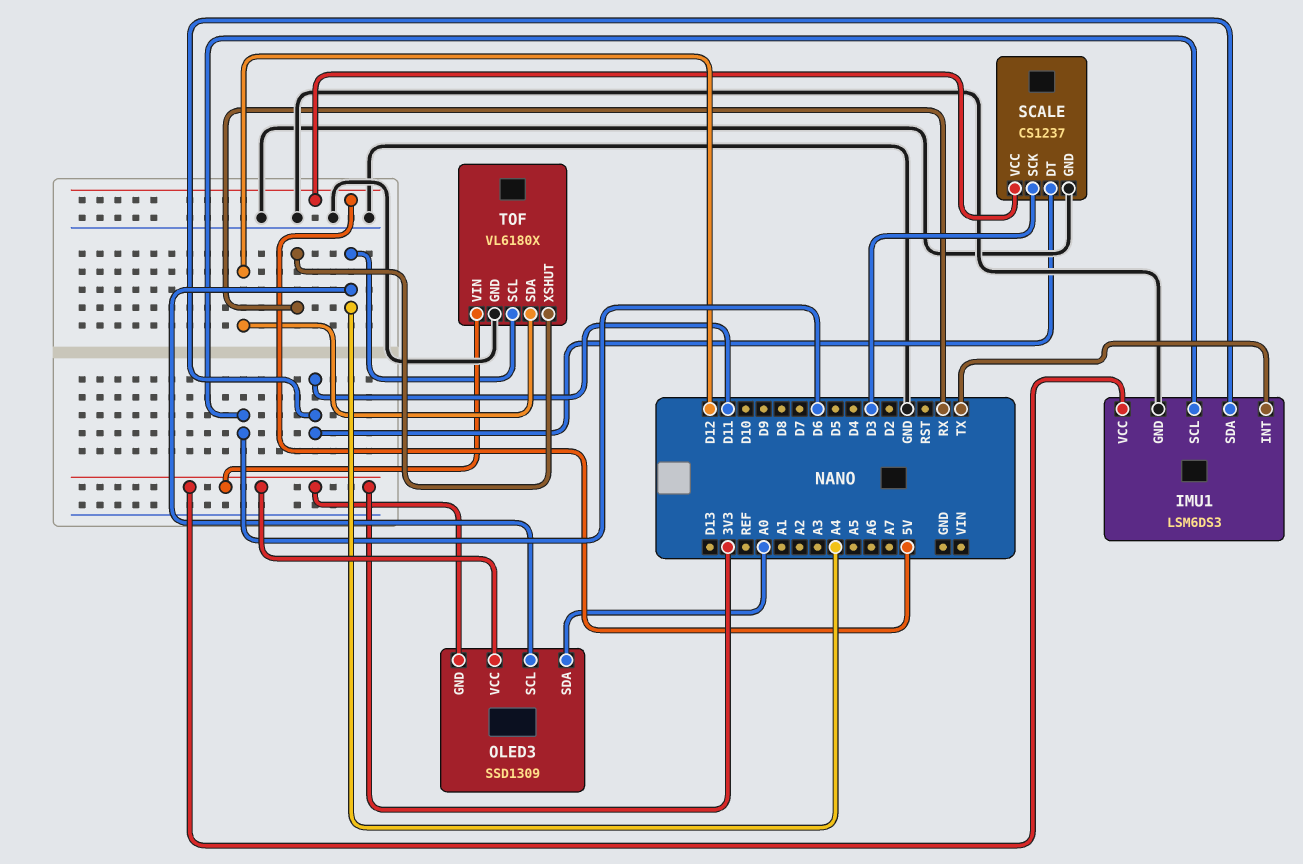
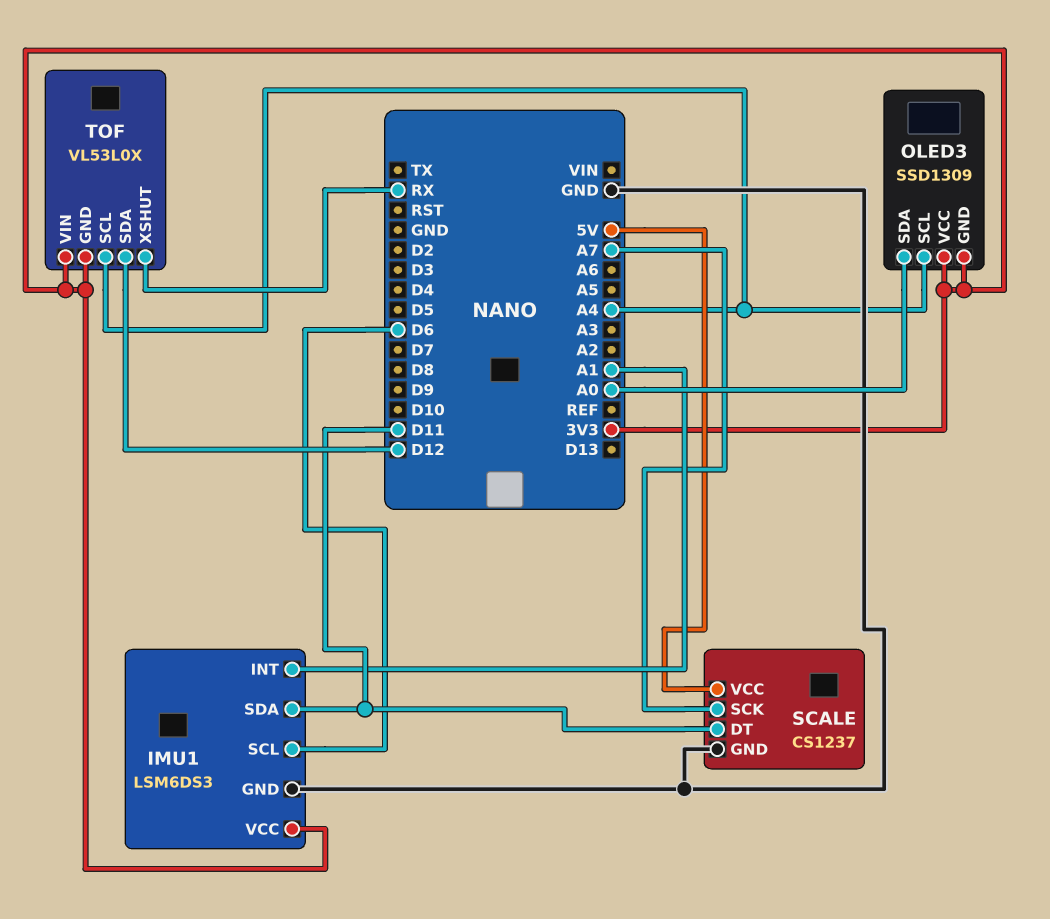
IMU1 pin INT: TX -> A1
SCALE pin SCK: D3 -> A7
TOF: VL6180X -> VL53L0X
TOF pin GND: GND -> 3V3

